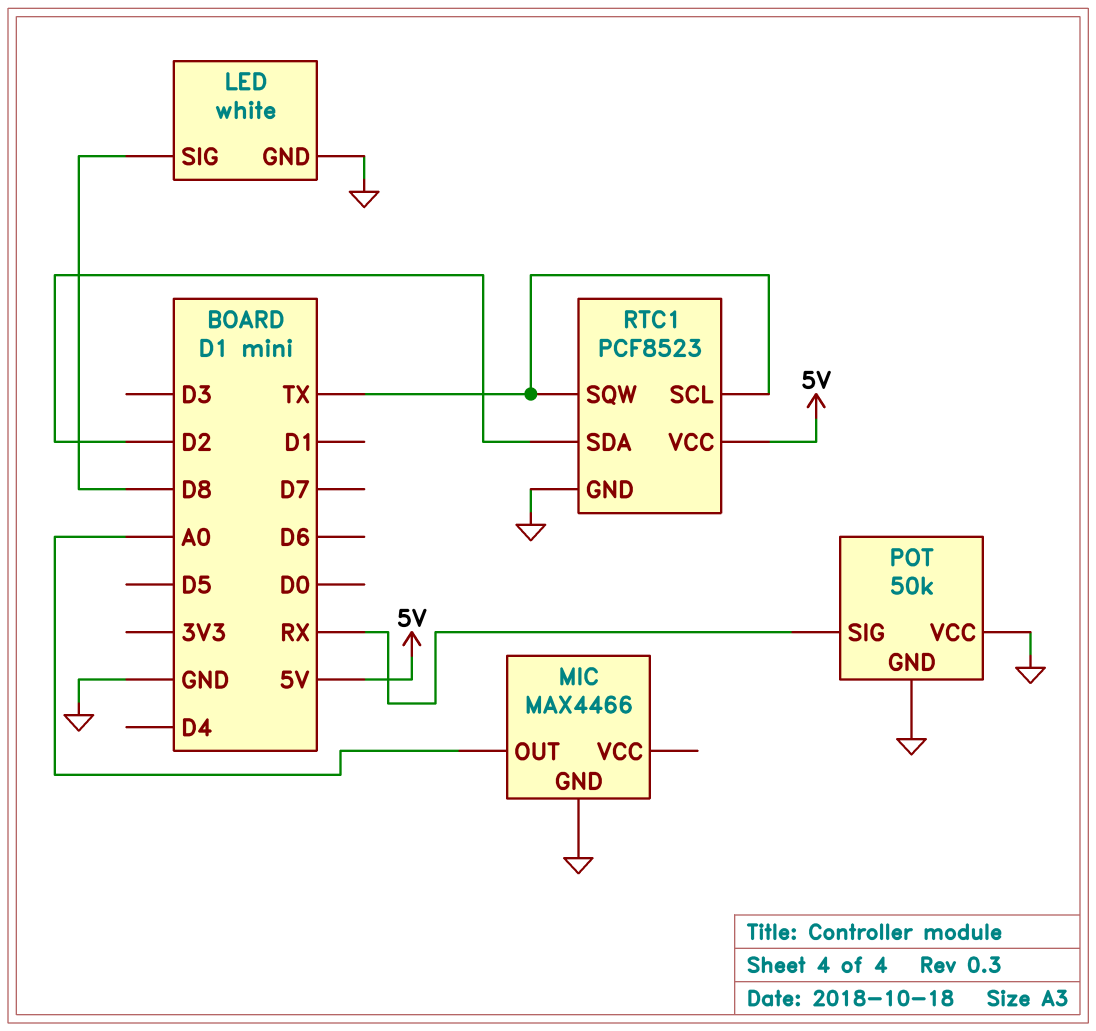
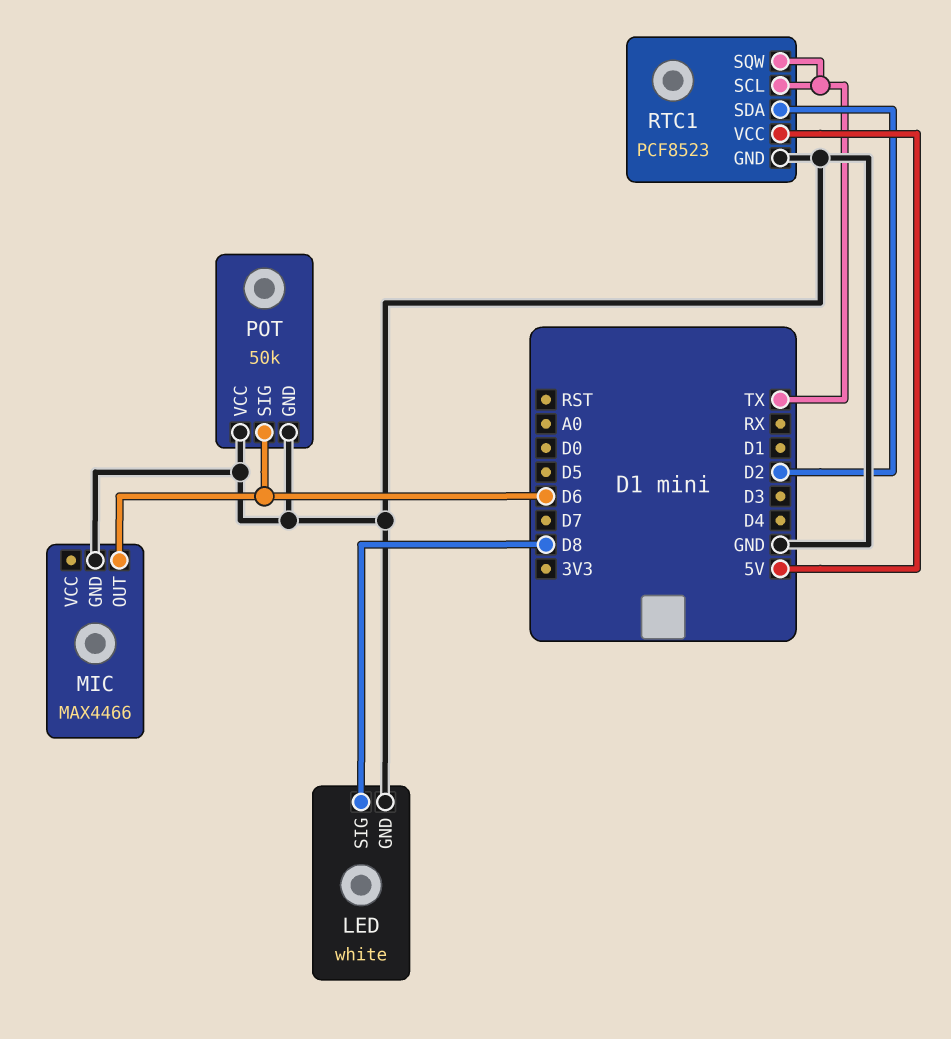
MIC pin OUT: A0 -> D6
POT pin SIG: RX -> D6

